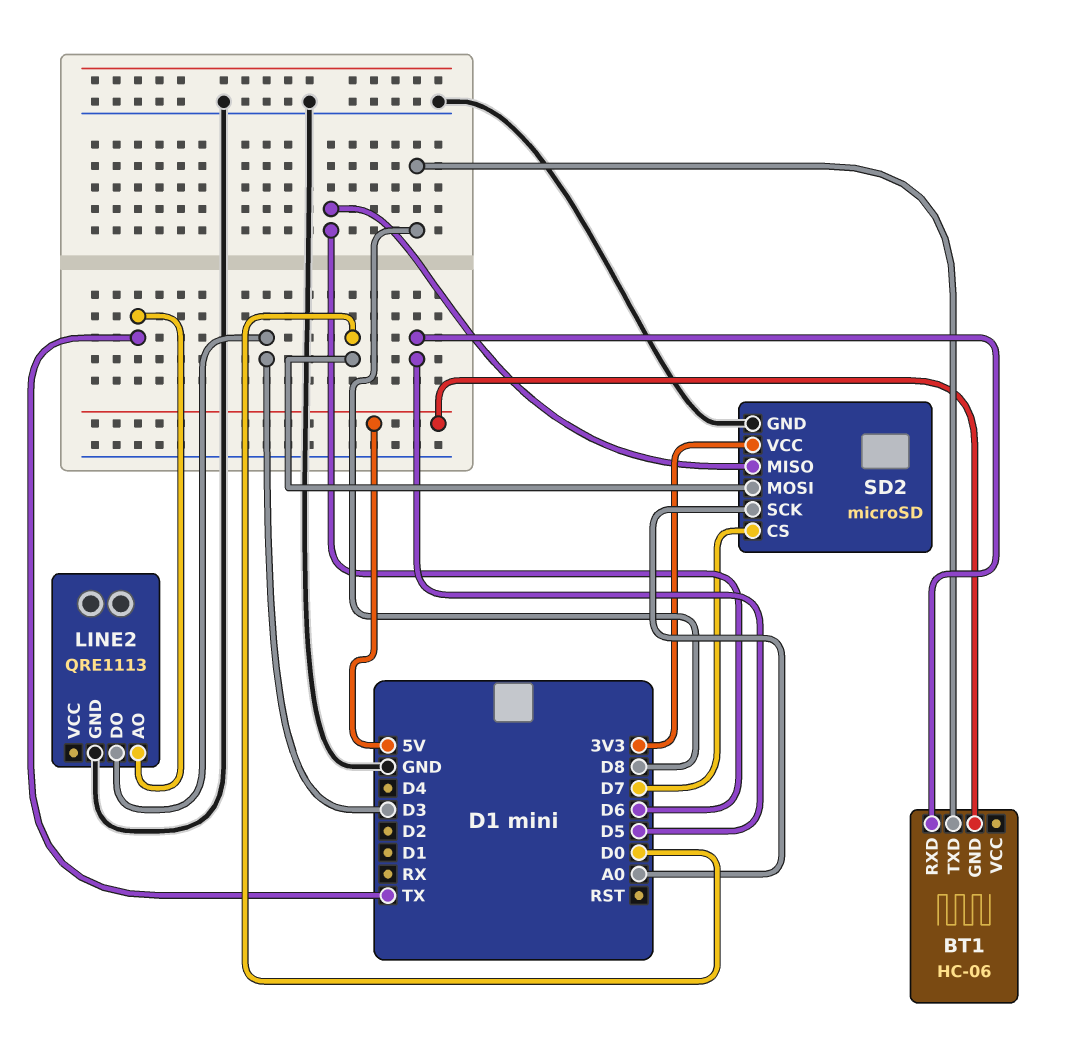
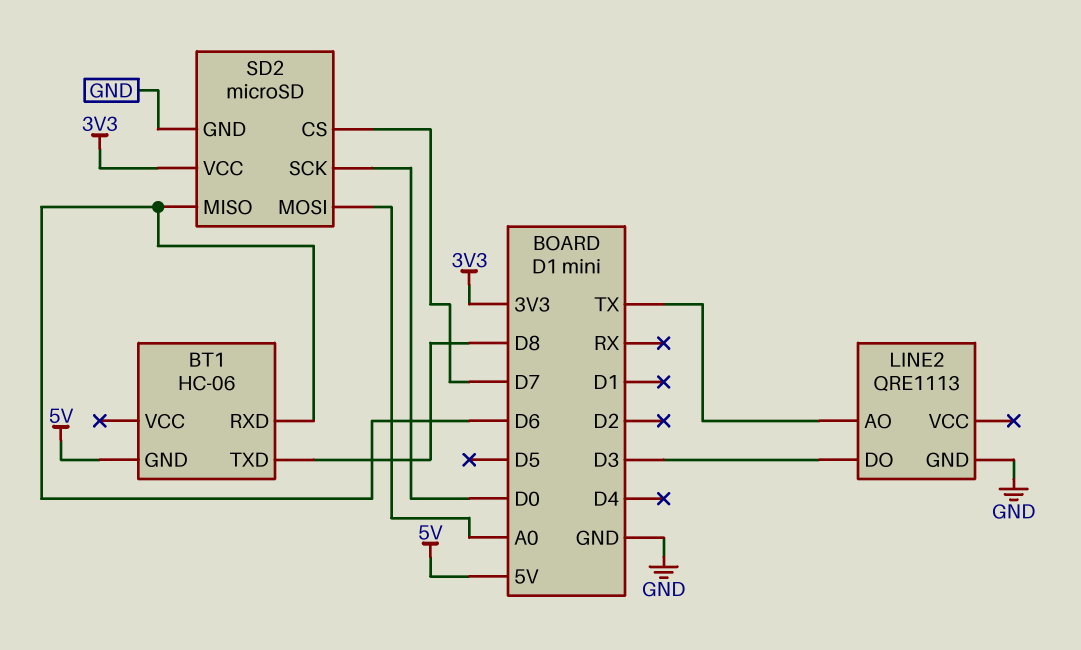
BT1 pin RXD: D5 -> D6
SD2 pin MOSI: D0 -> A0
SD2 pin SCK: A0 -> D0

